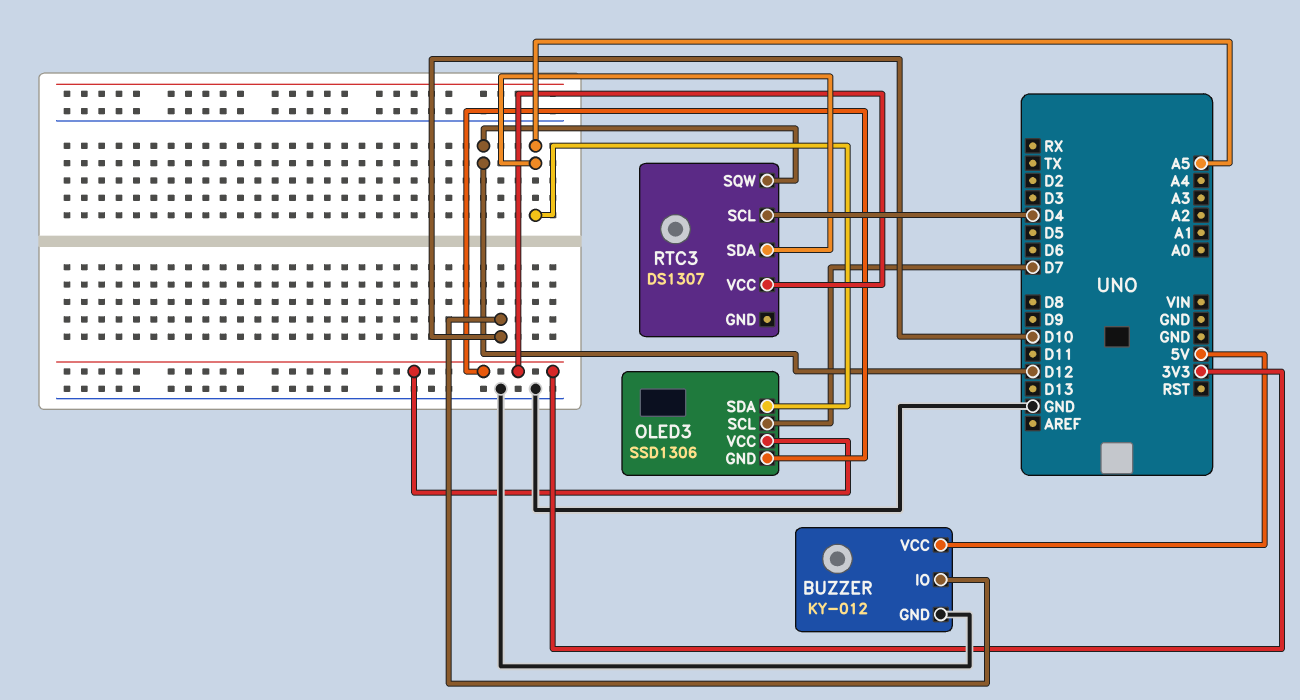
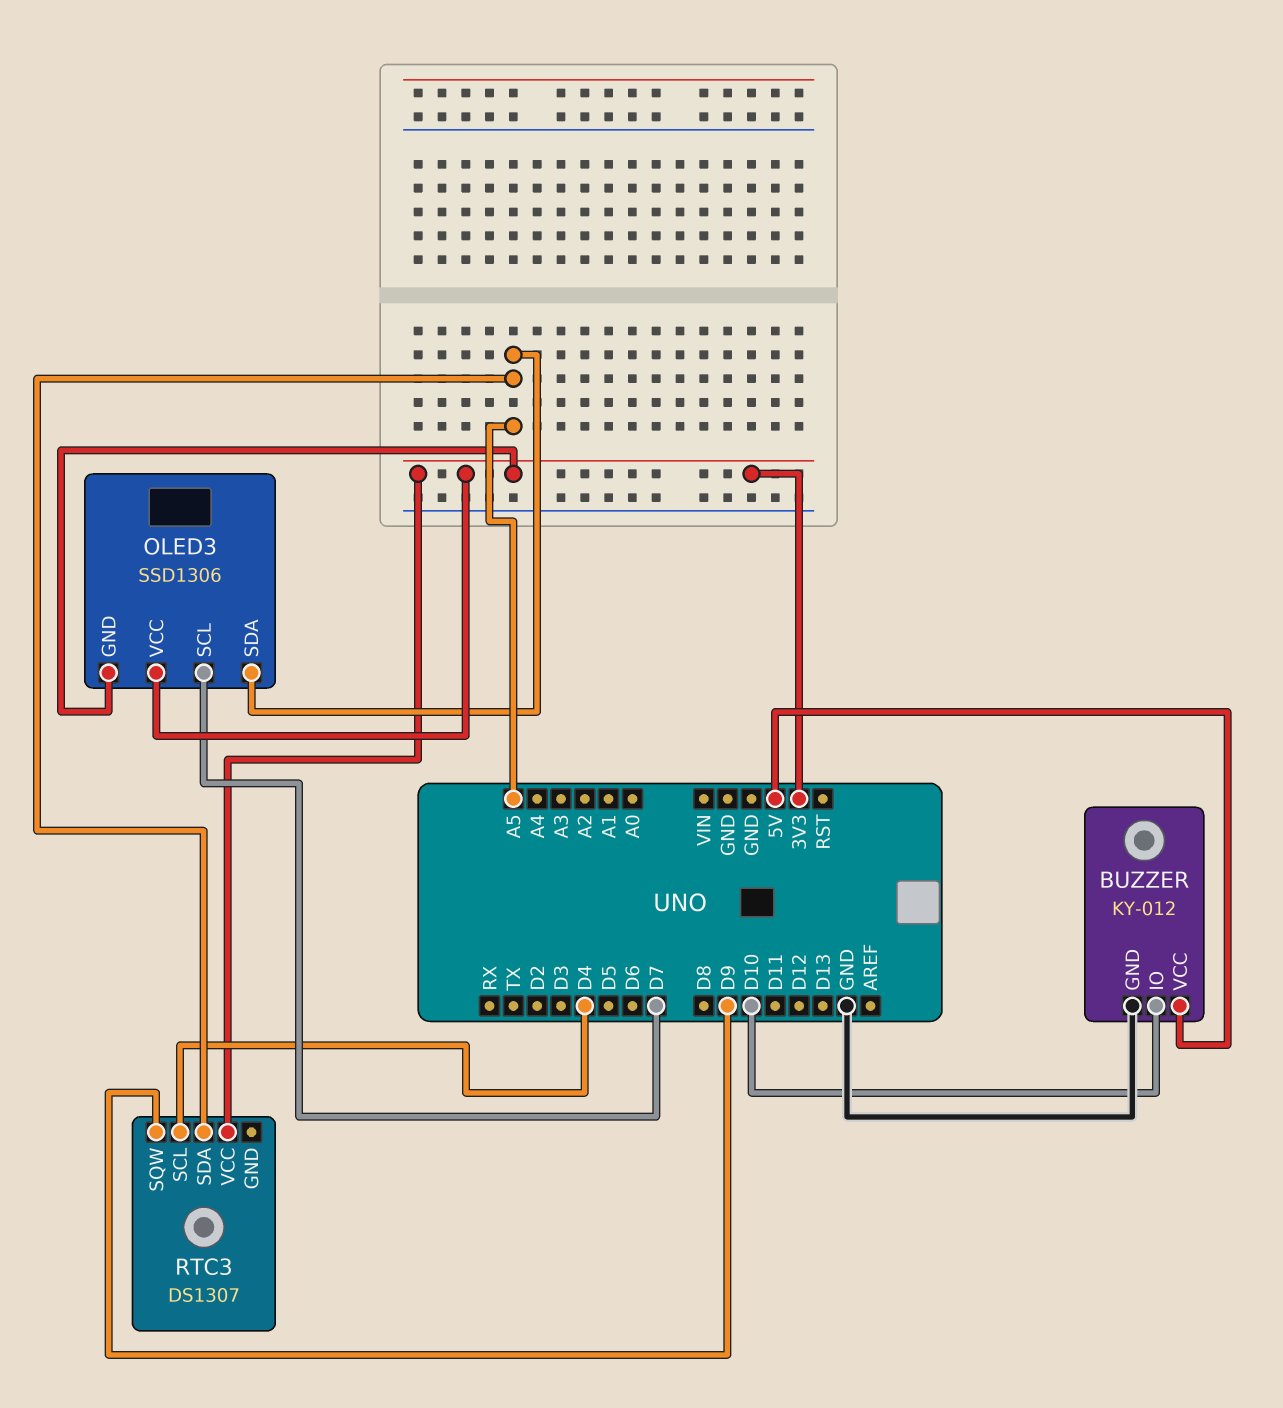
RTC3 pin SQW: D12 -> D9

